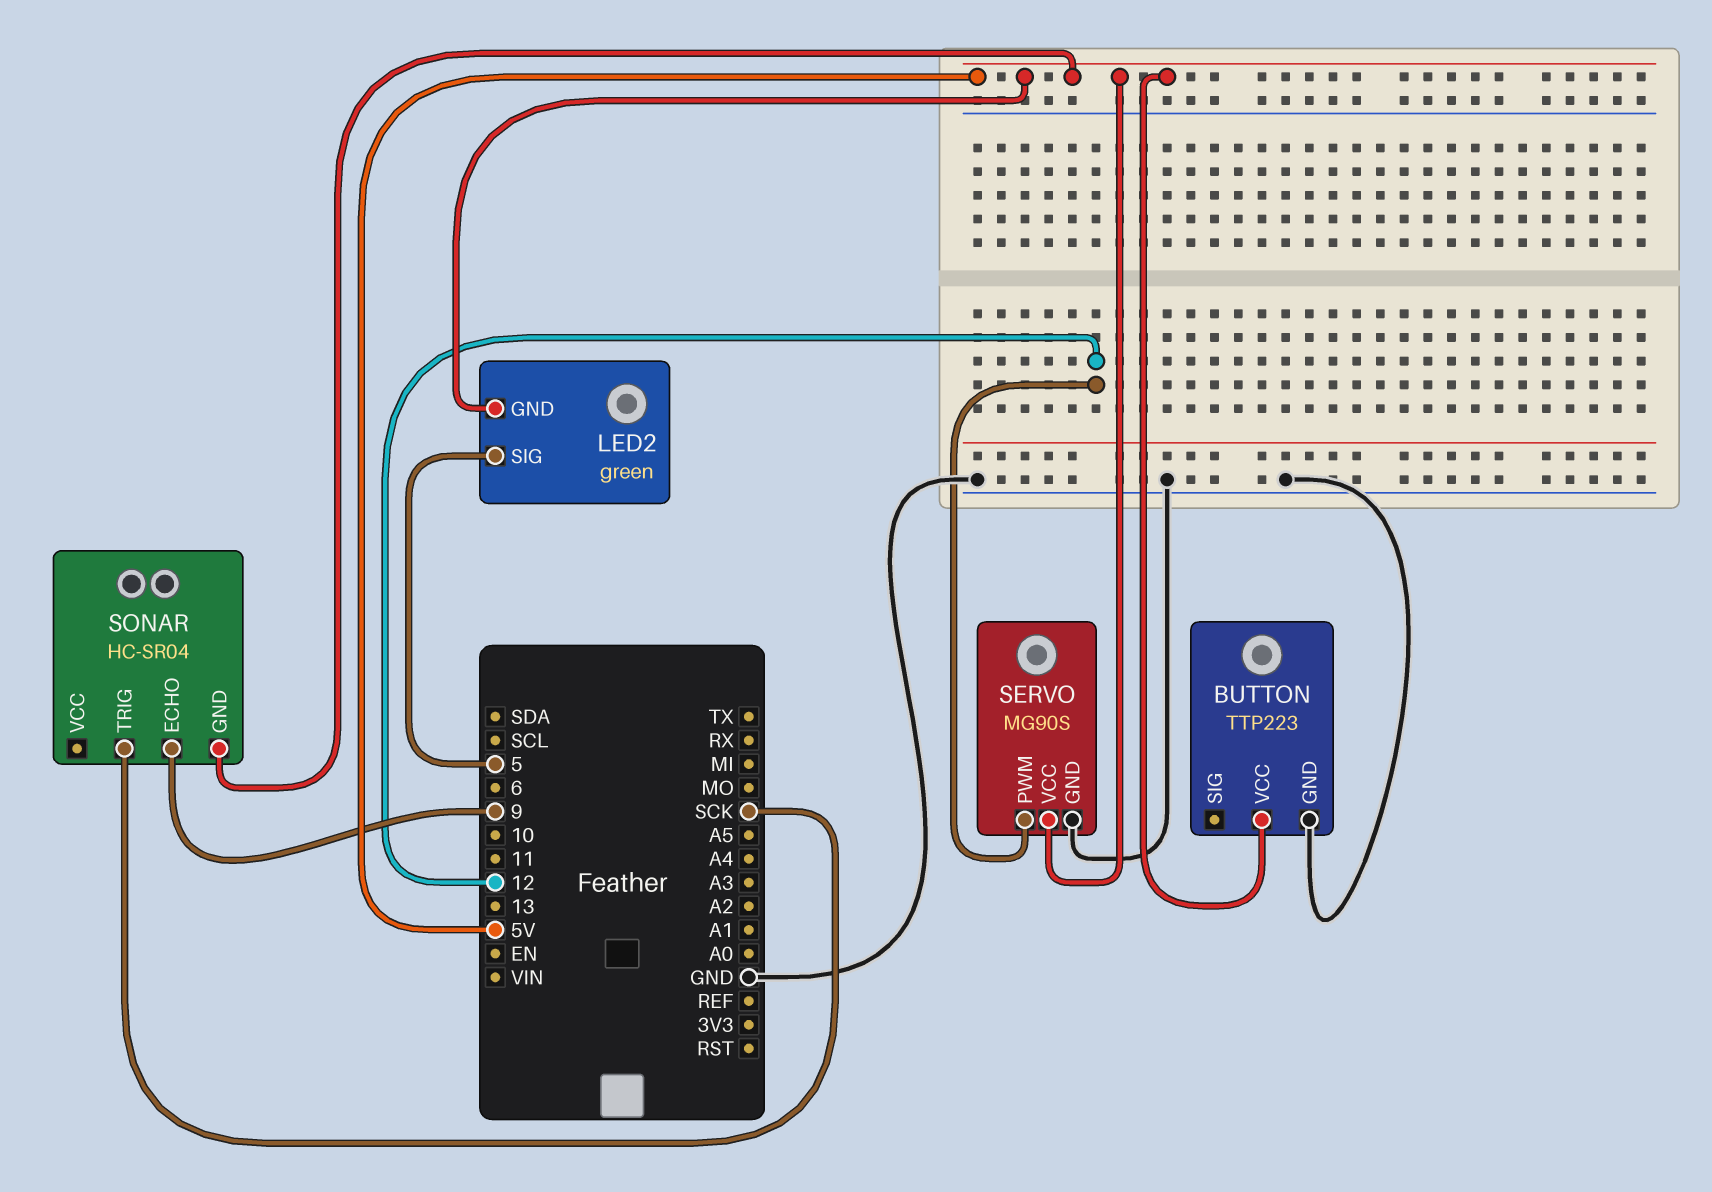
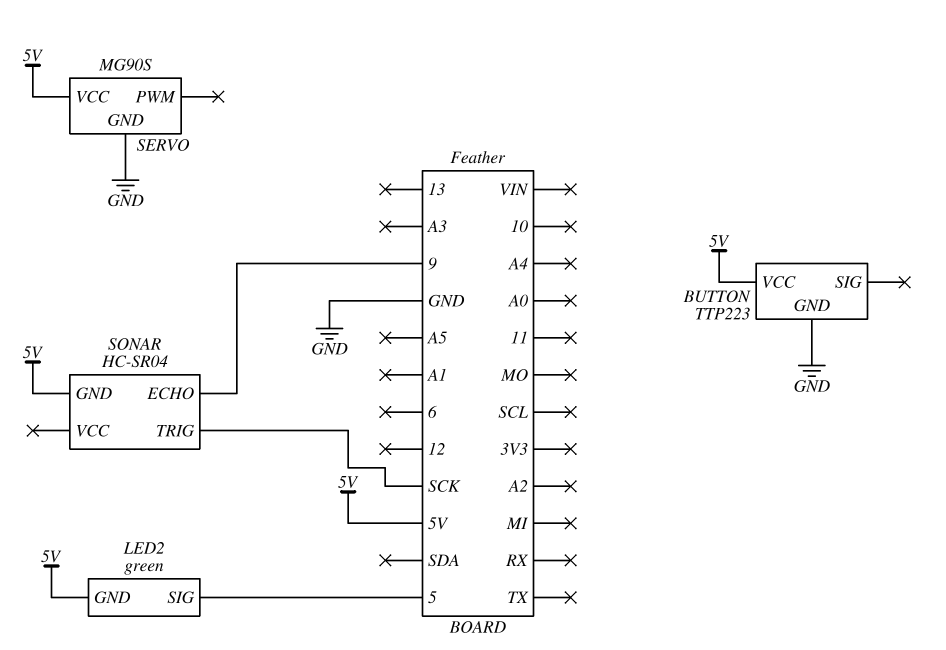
SERVO pin PWM: 12 -> none

